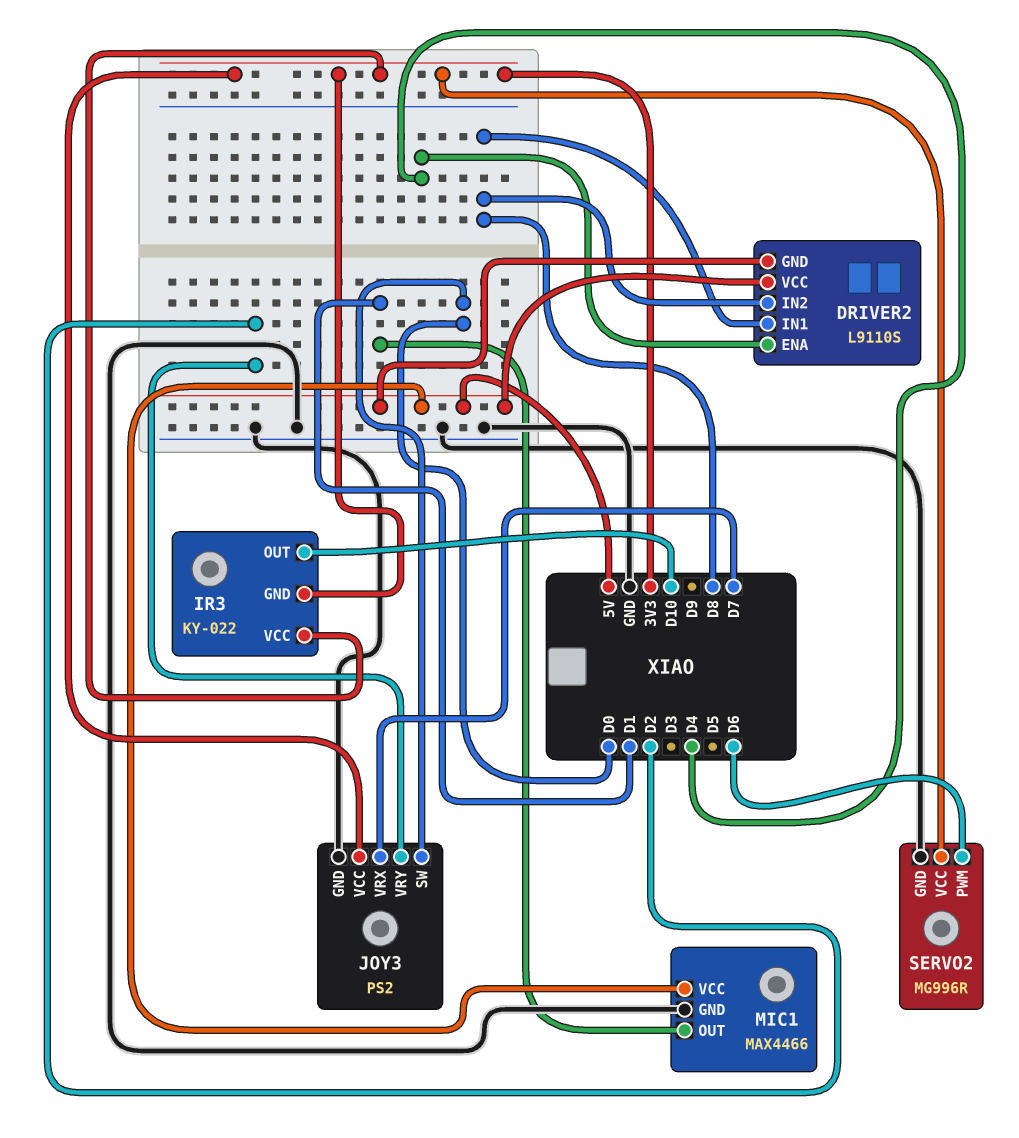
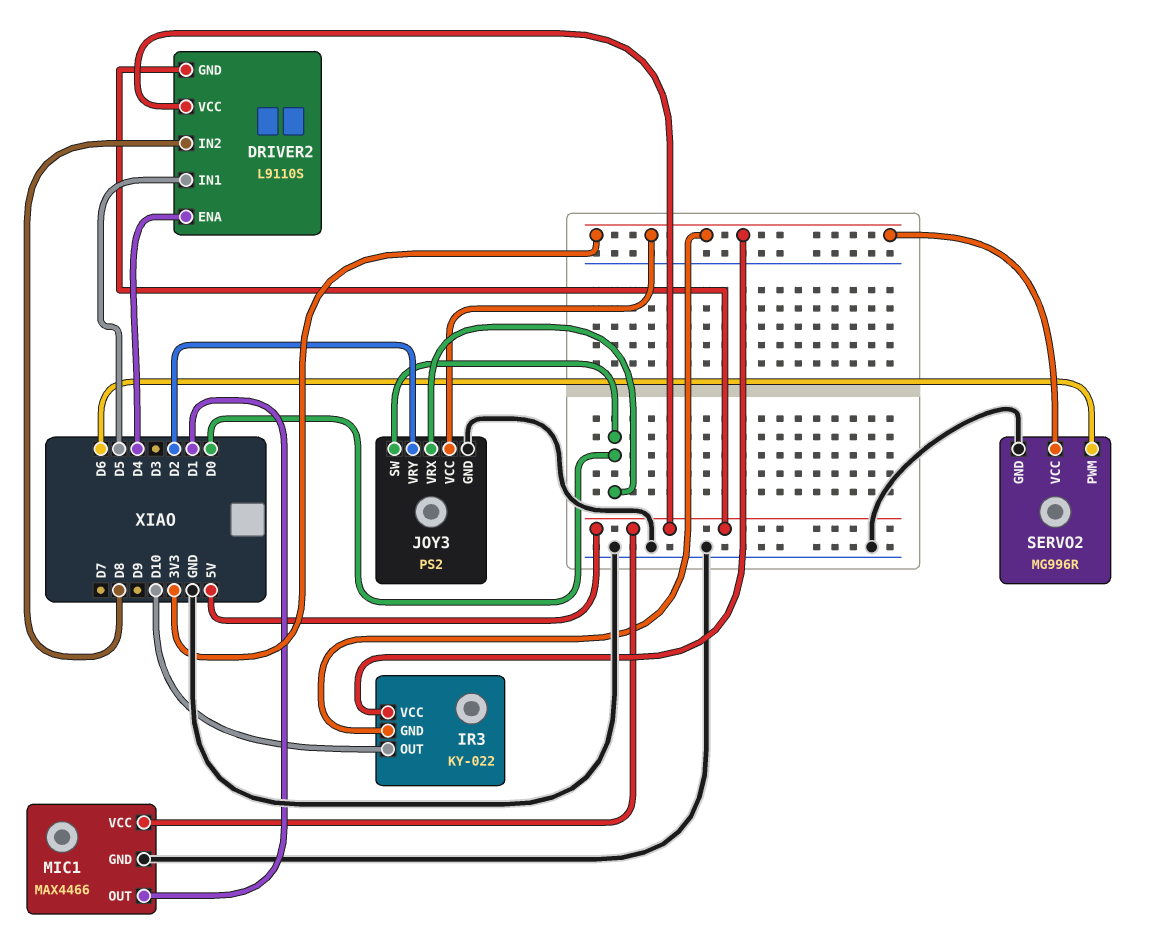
DRIVER2 pin IN1: D8 -> D5
JOY3 pin VRX: D7 -> D0

